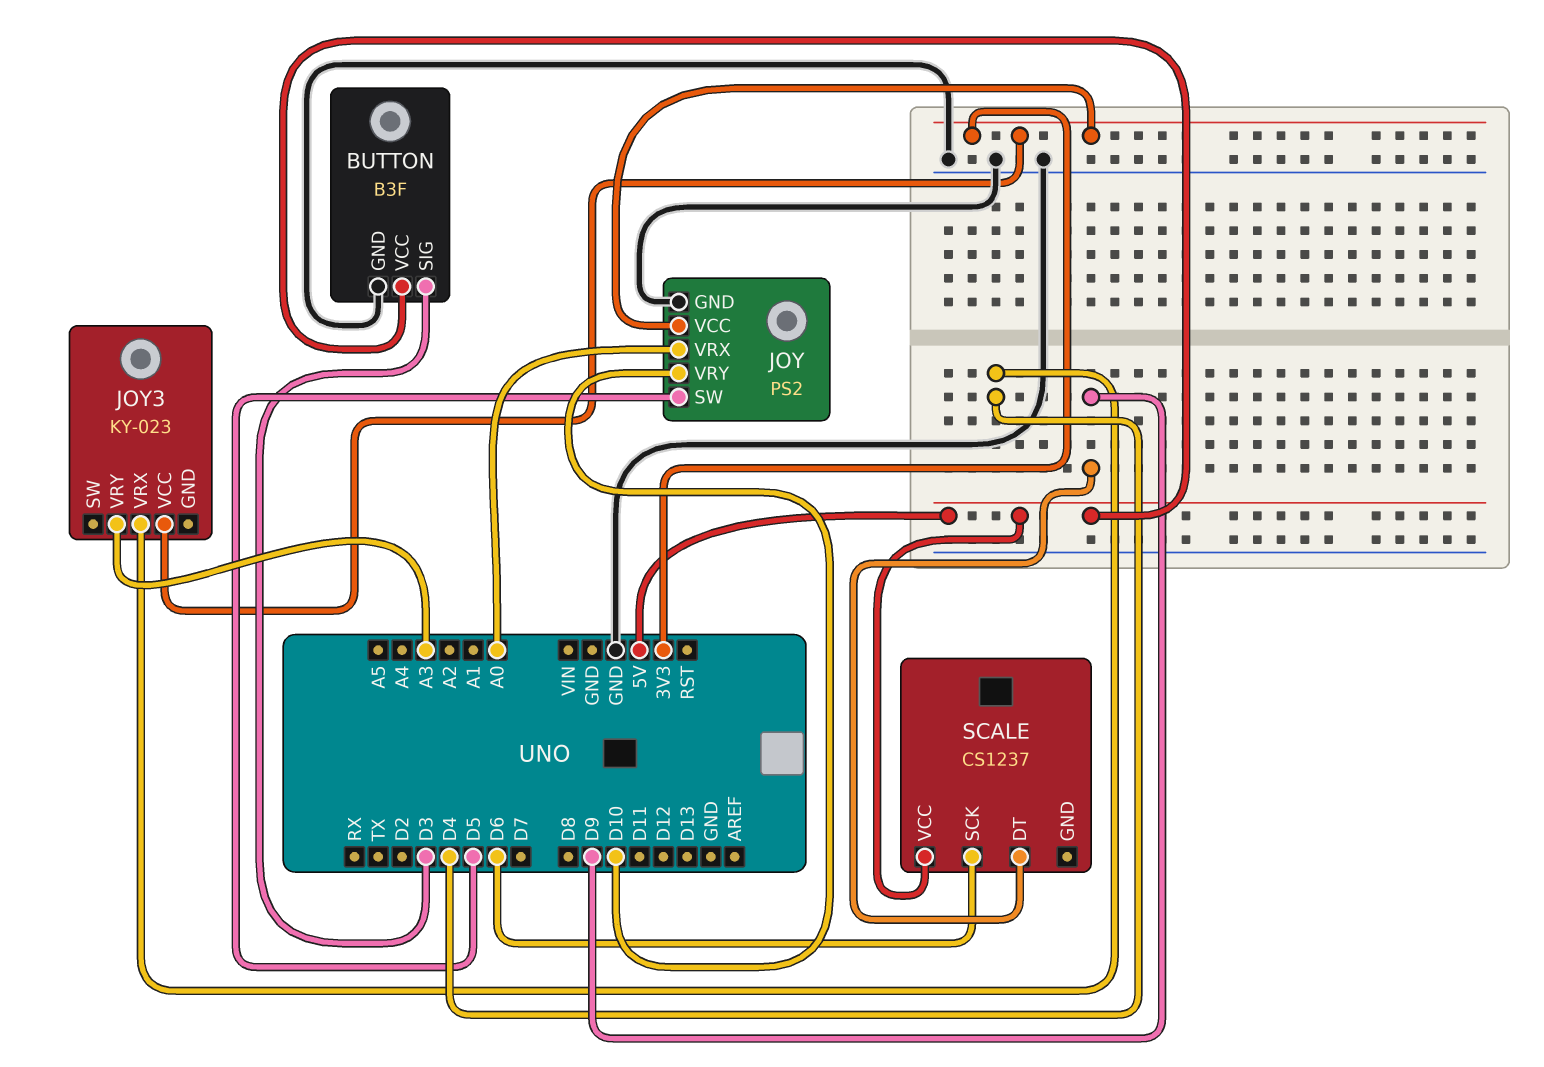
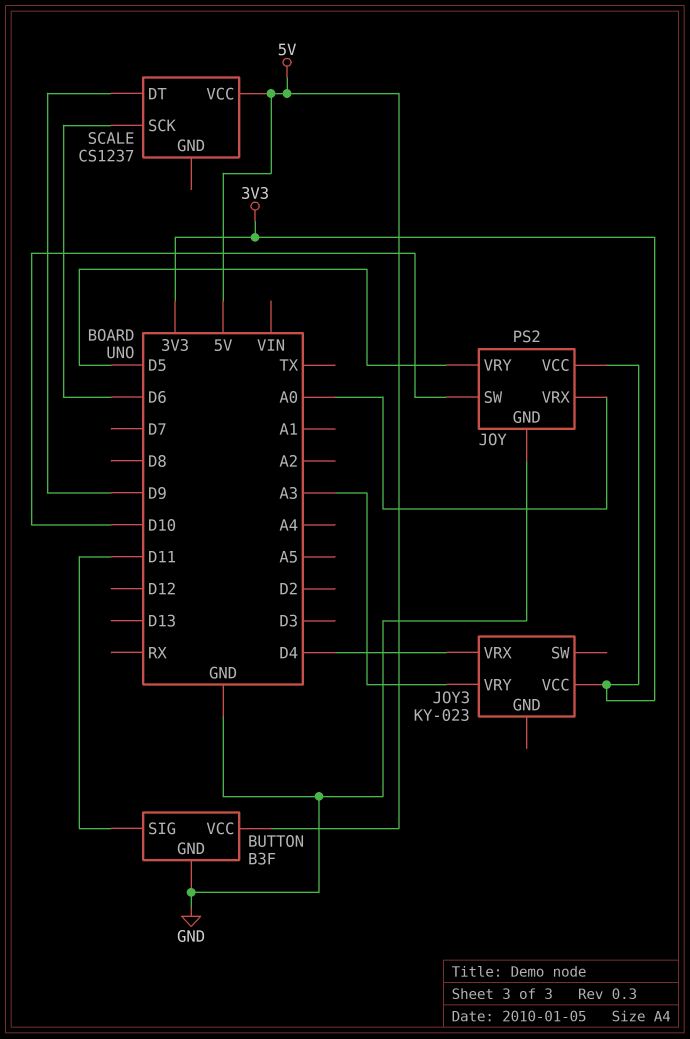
BUTTON pin SIG: D3 -> D11
JOY pin SW: D5 -> D10
JOY pin VRY: D10 -> D5

